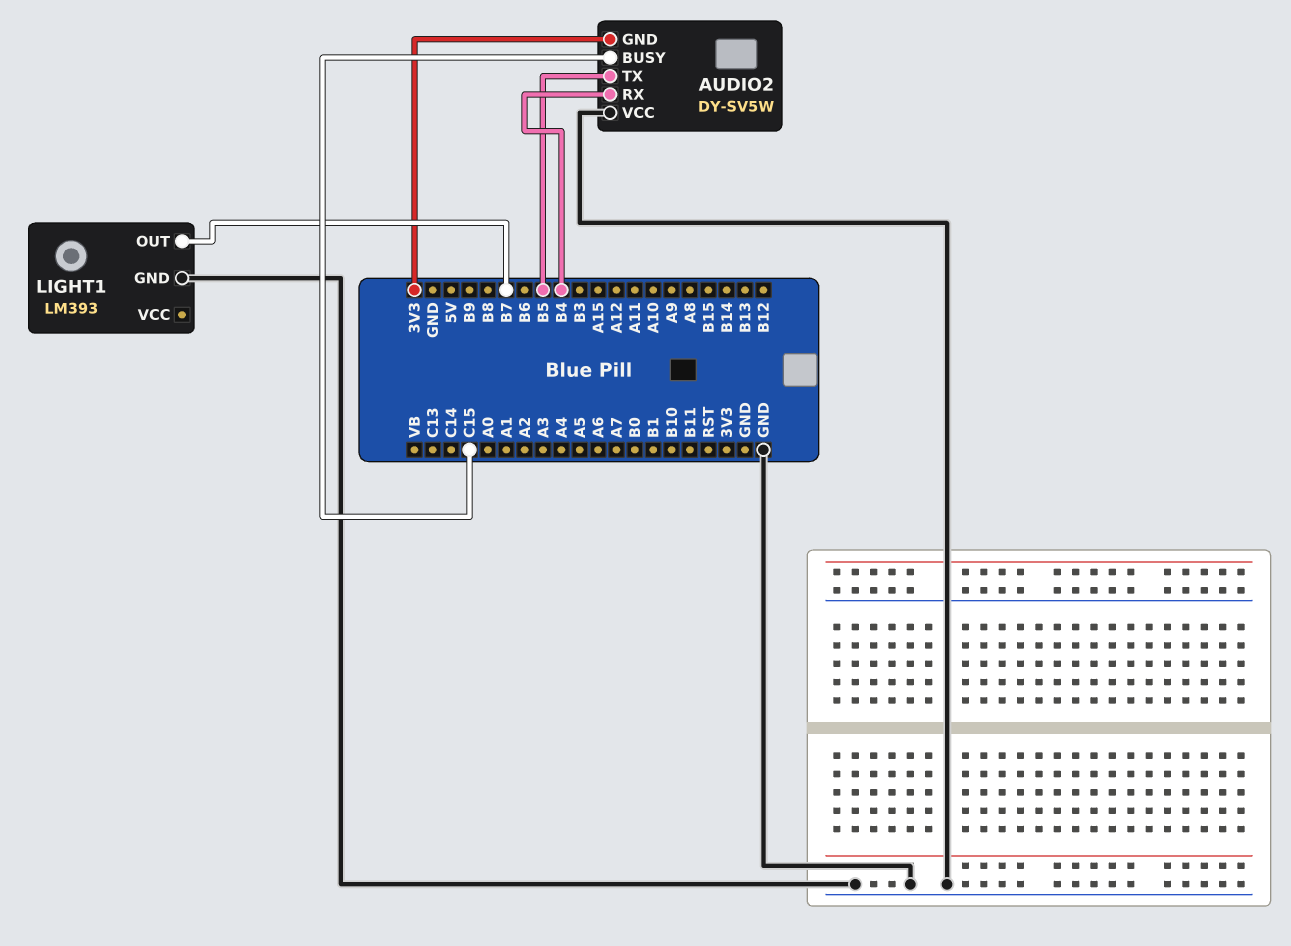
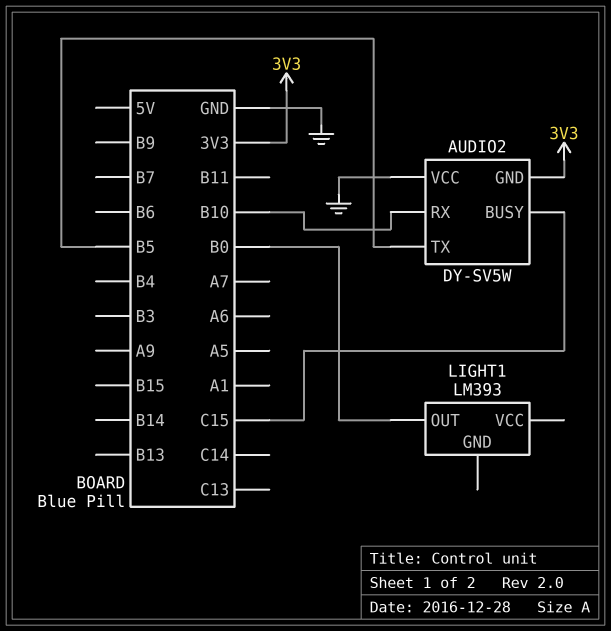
AUDIO2 pin RX: B4 -> B10
LIGHT1 pin GND: GND -> none
LIGHT1 pin OUT: B7 -> B0

